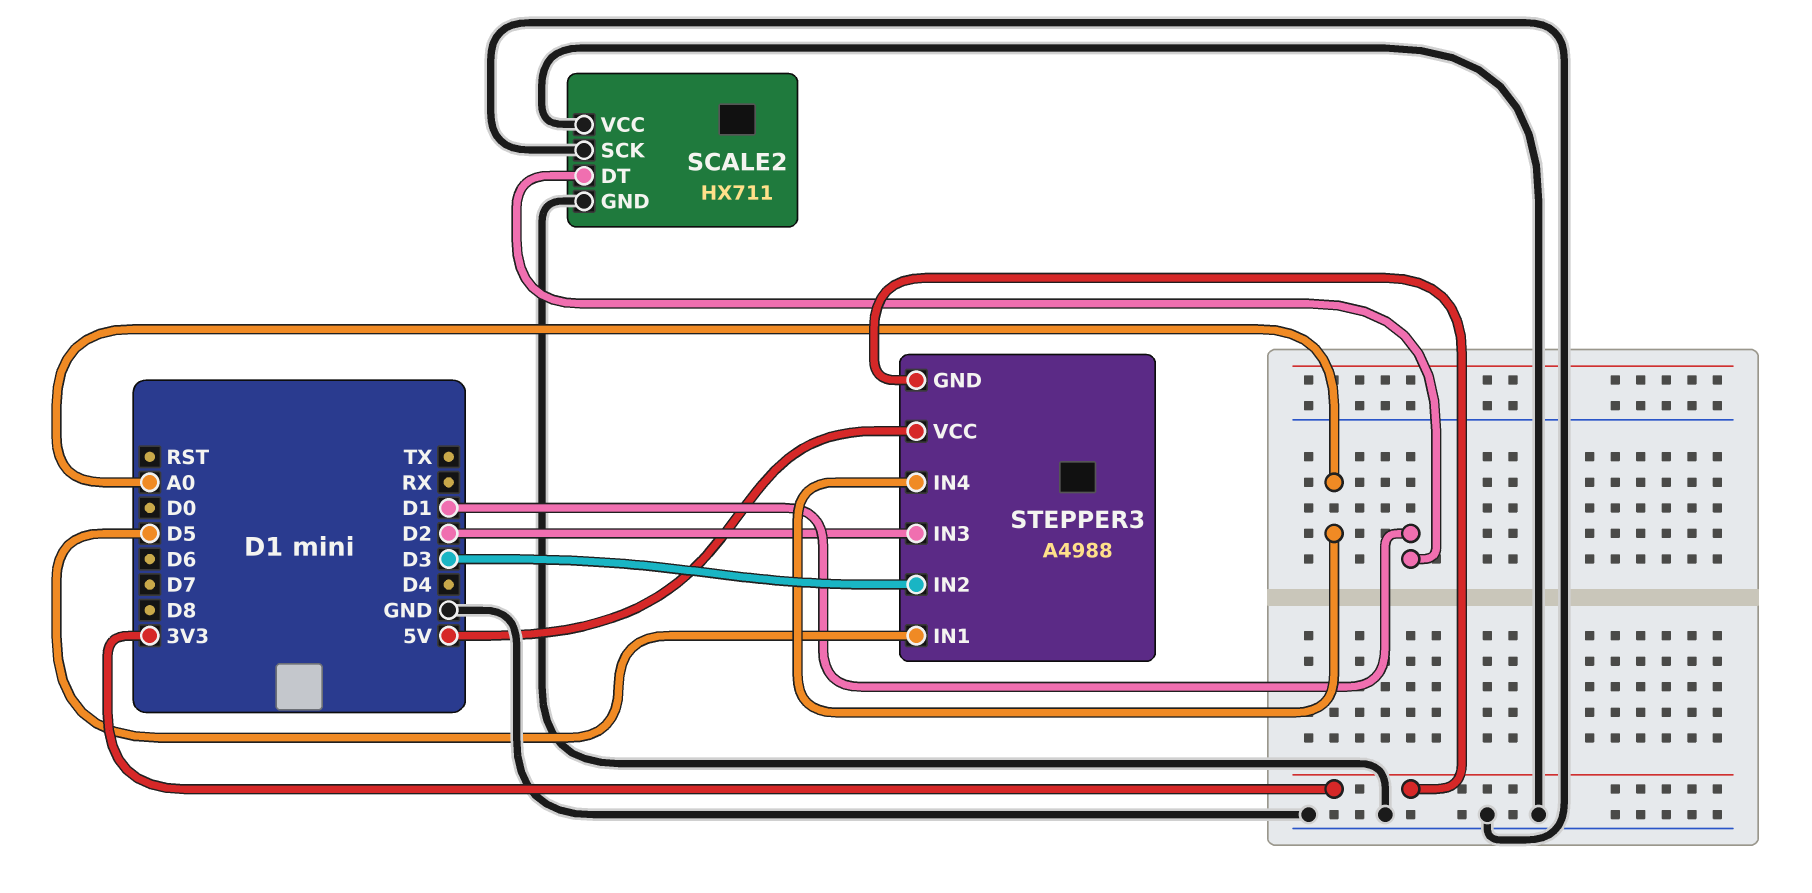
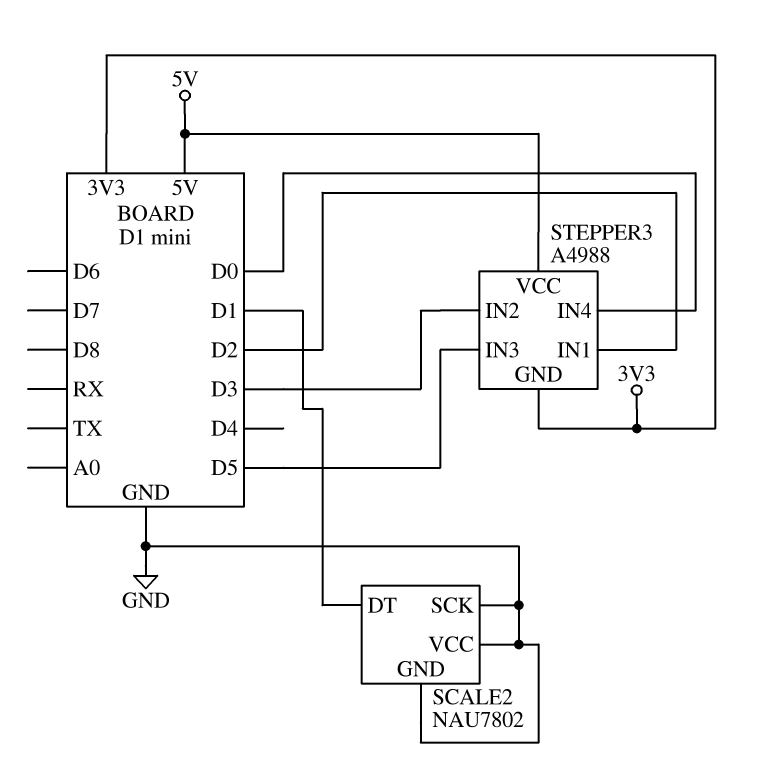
SCALE2: HX711 -> NAU7802
STEPPER3 pin IN1: D5 -> D2
STEPPER3 pin IN3: D2 -> D5
STEPPER3 pin IN4: A0 -> D0

